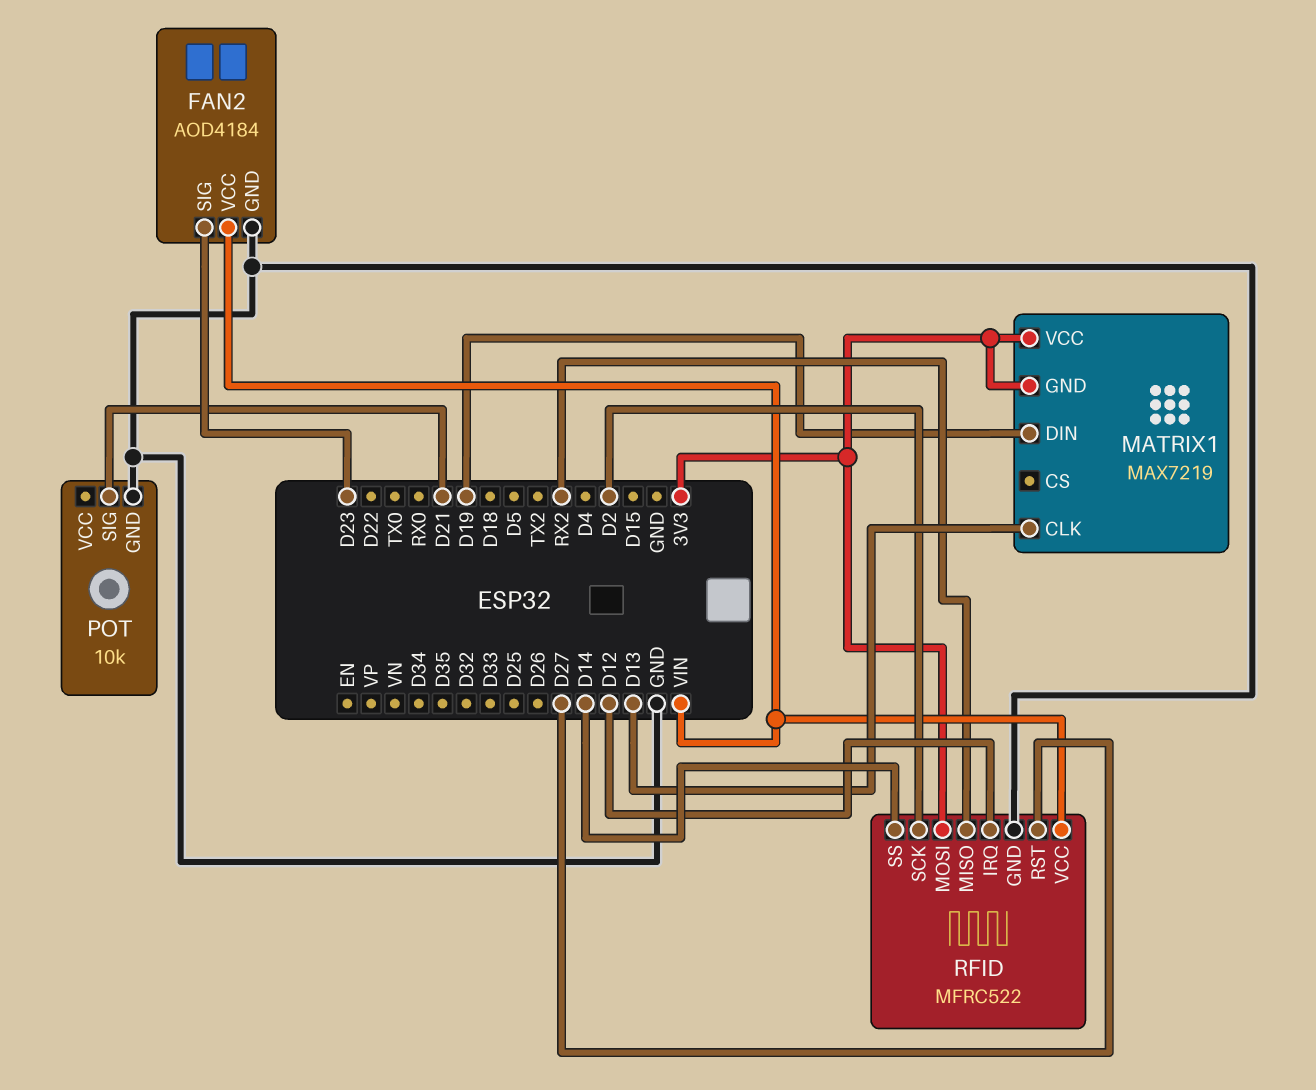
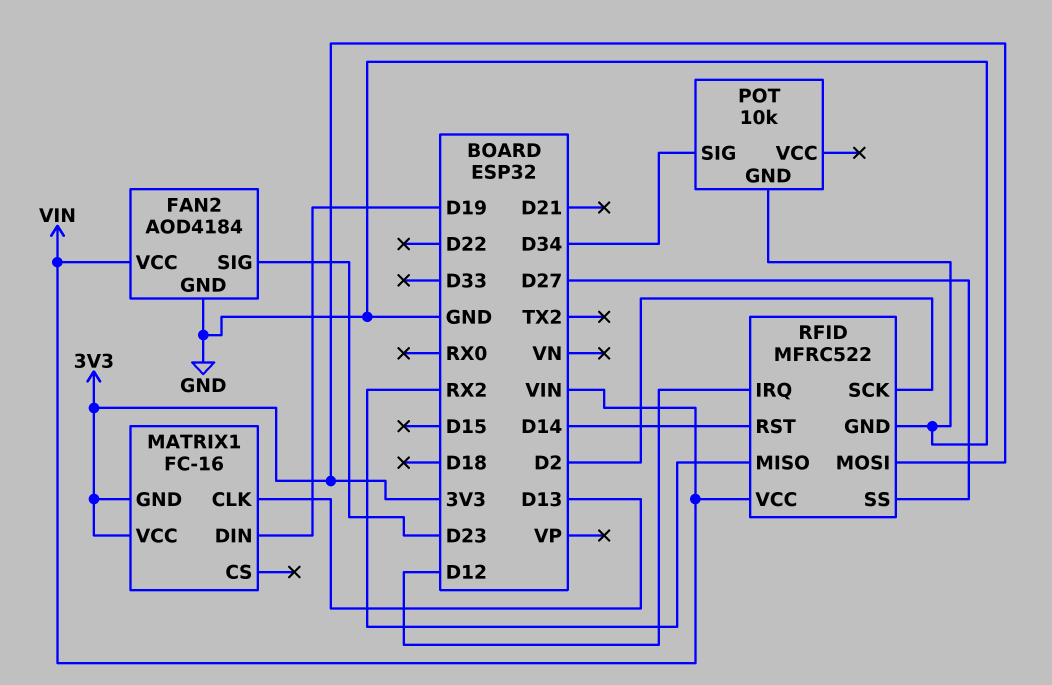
MATRIX1: MAX7219 -> FC-16
POT pin SIG: D21 -> D34
RFID pin RST: D27 -> D14
RFID pin SS: D14 -> D27

